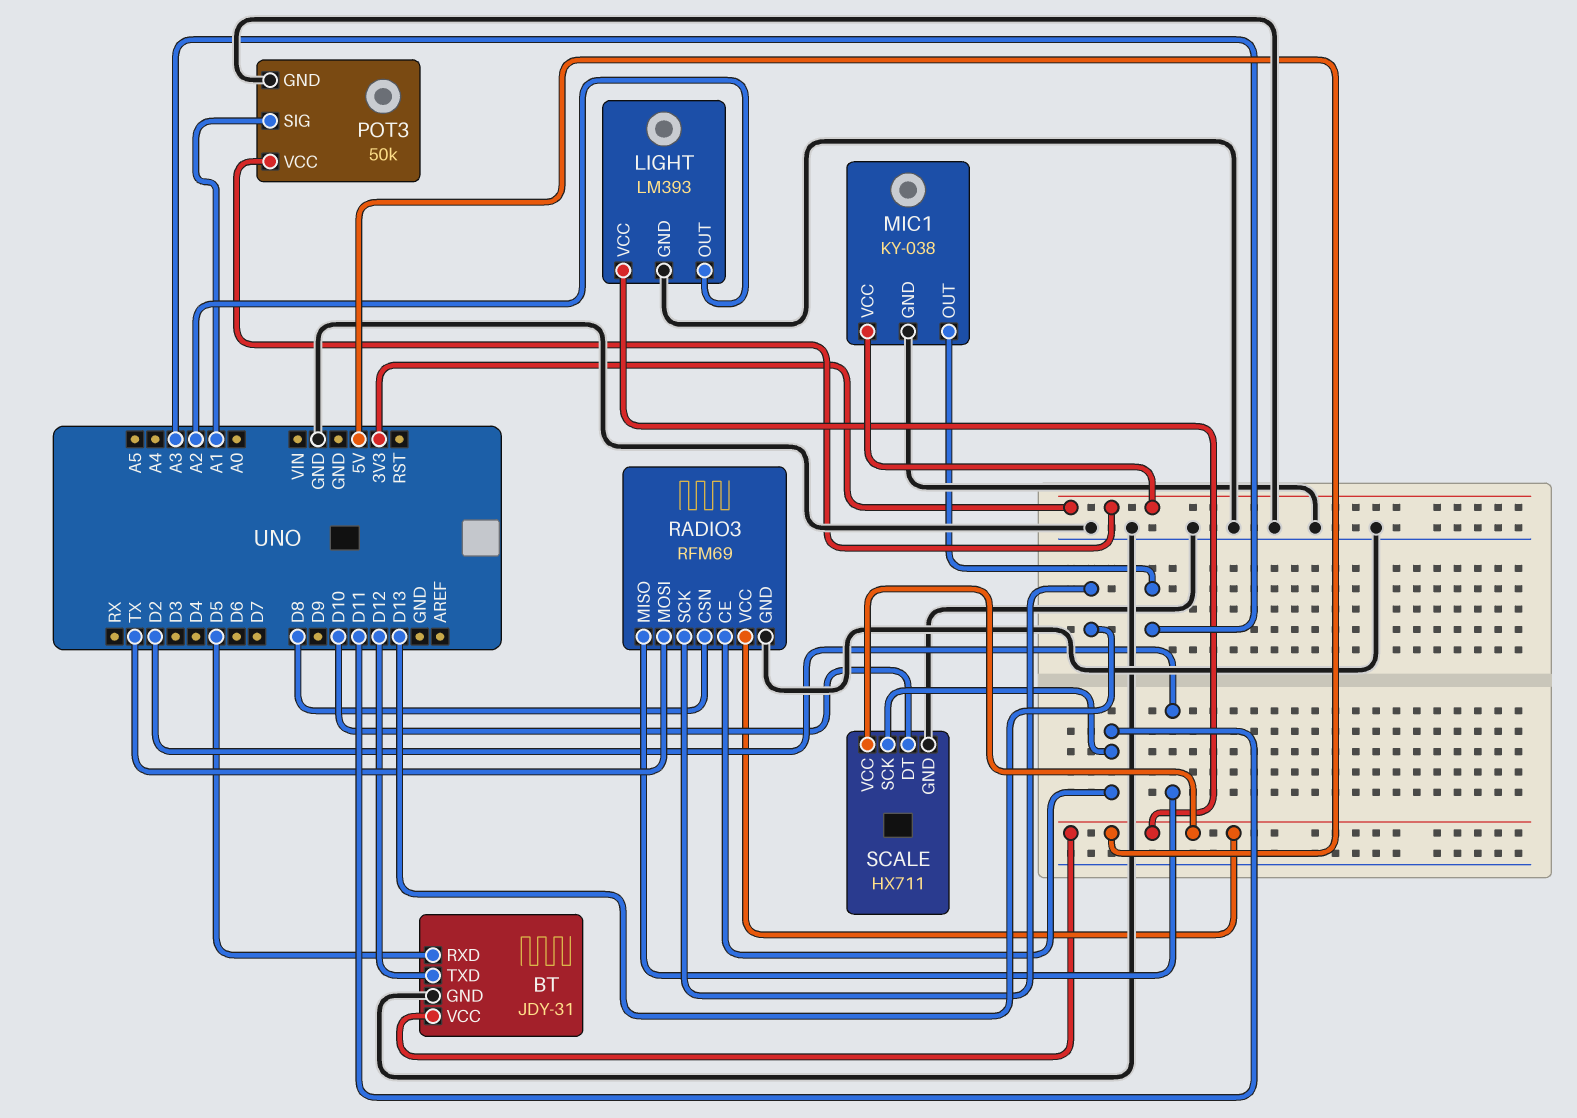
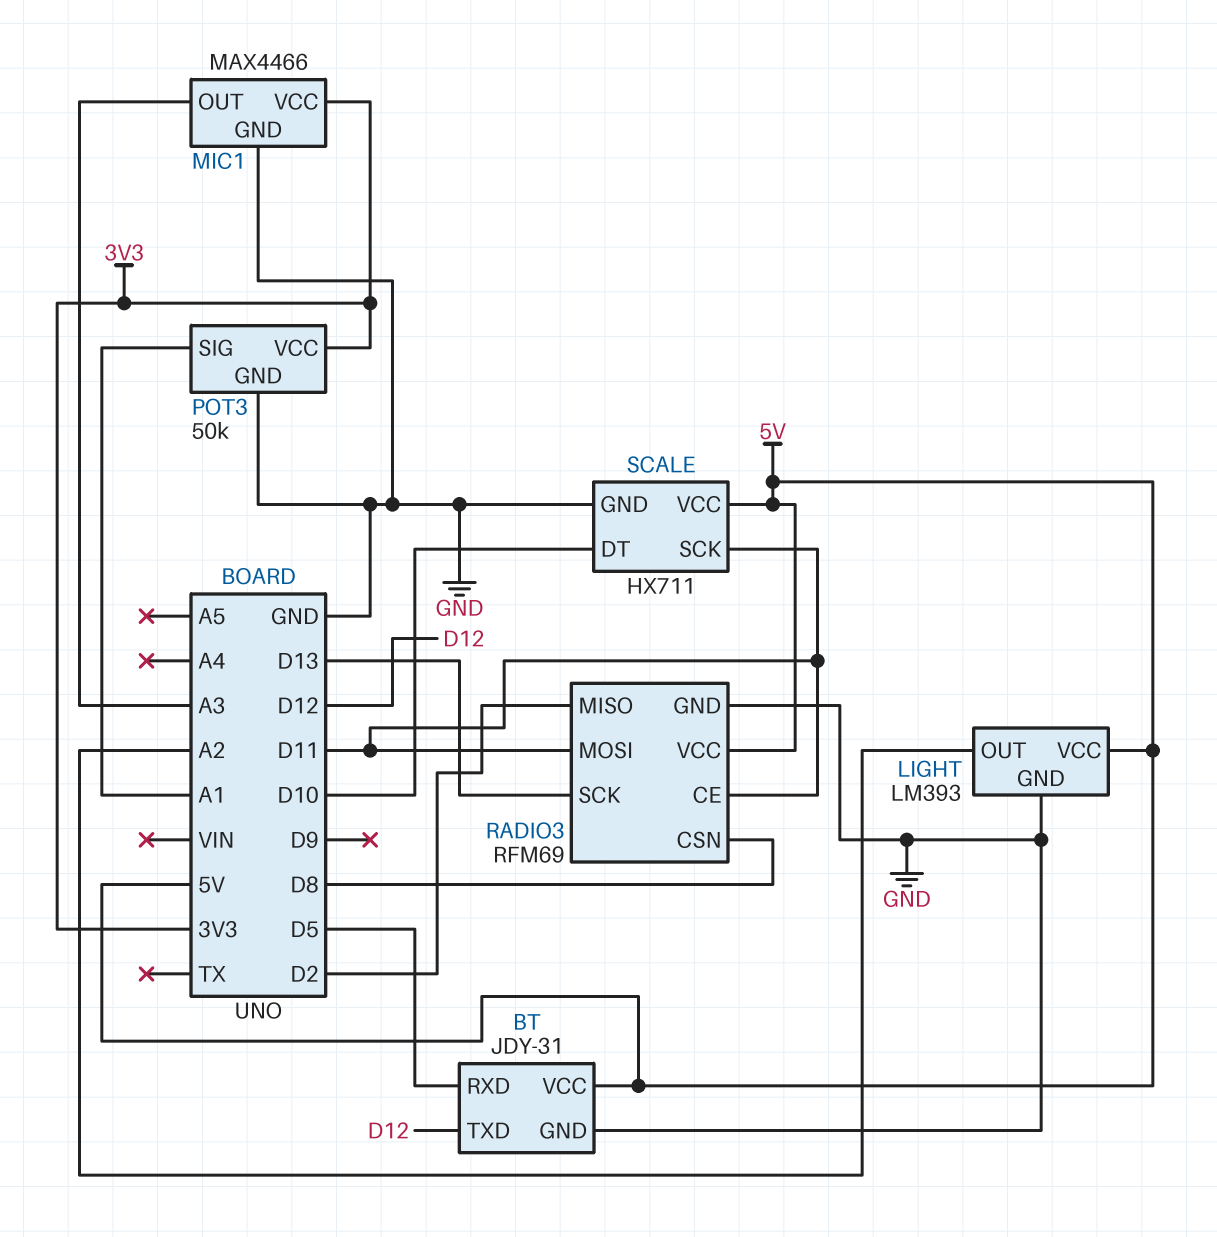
MIC1: KY-038 -> MAX4466
RADIO3 pin MOSI: TX -> D11

